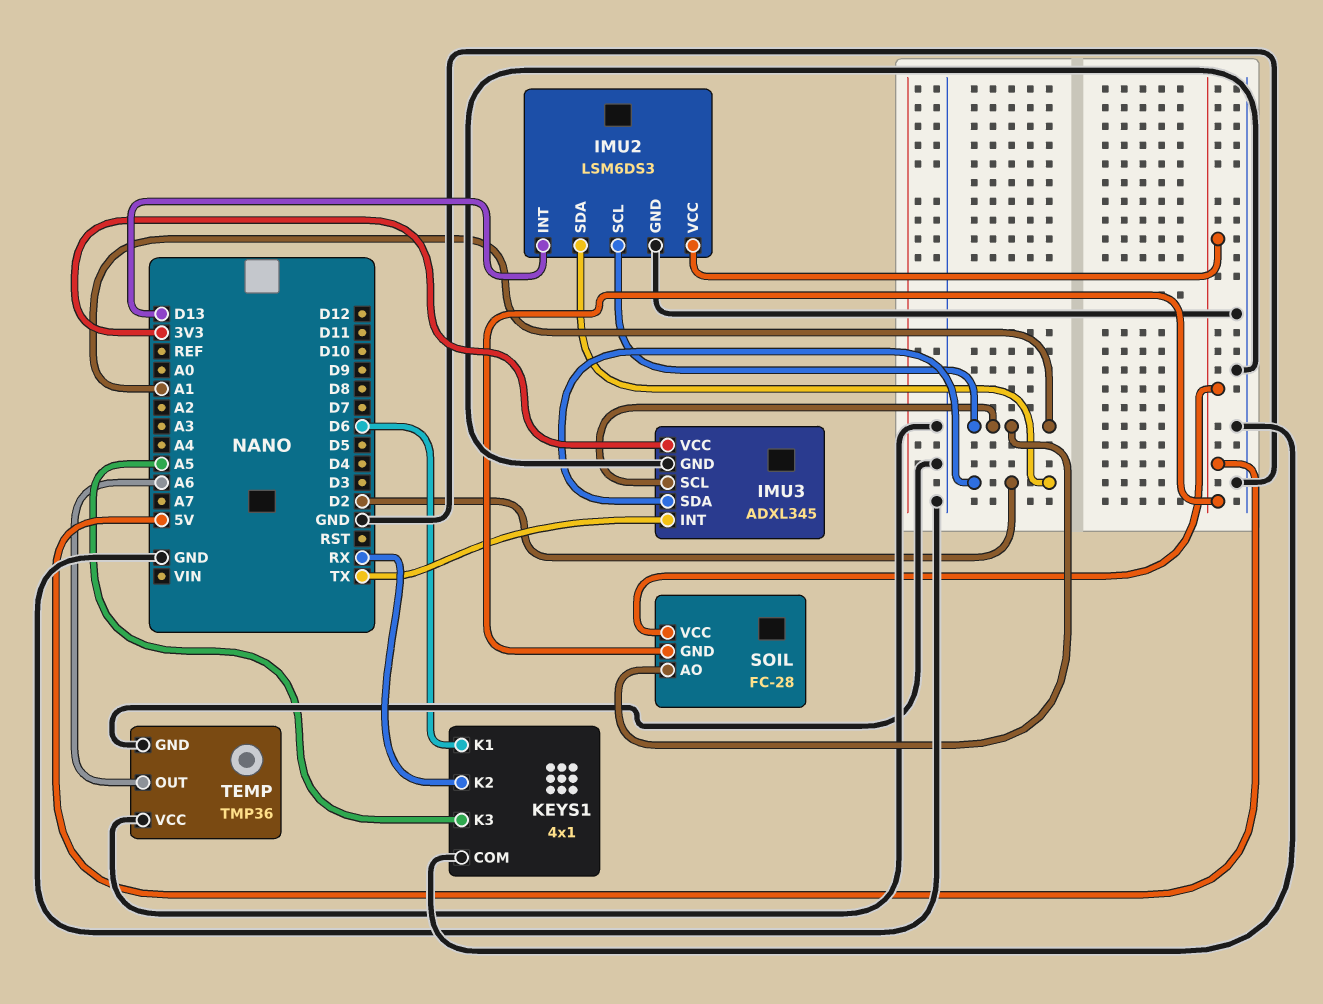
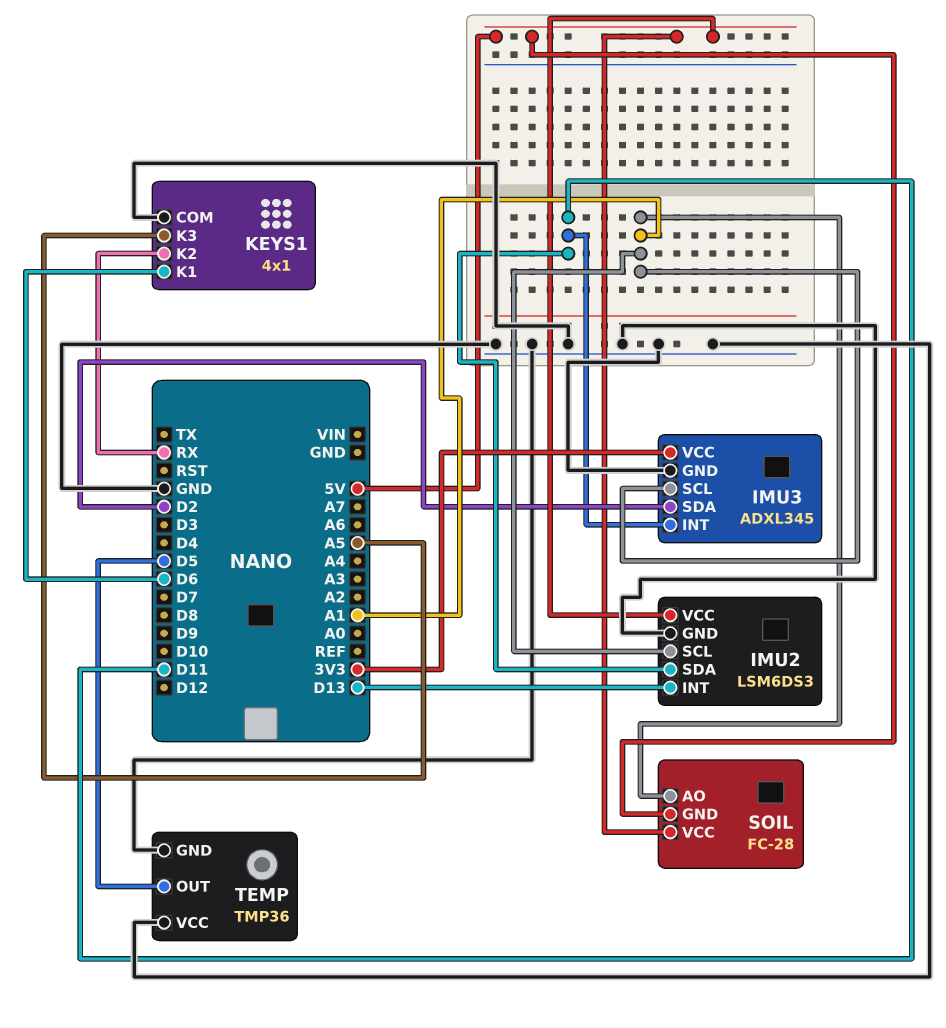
IMU2 pin SDA: D2 -> D11
IMU3 pin INT: TX -> D11
TEMP pin OUT: A6 -> D5

